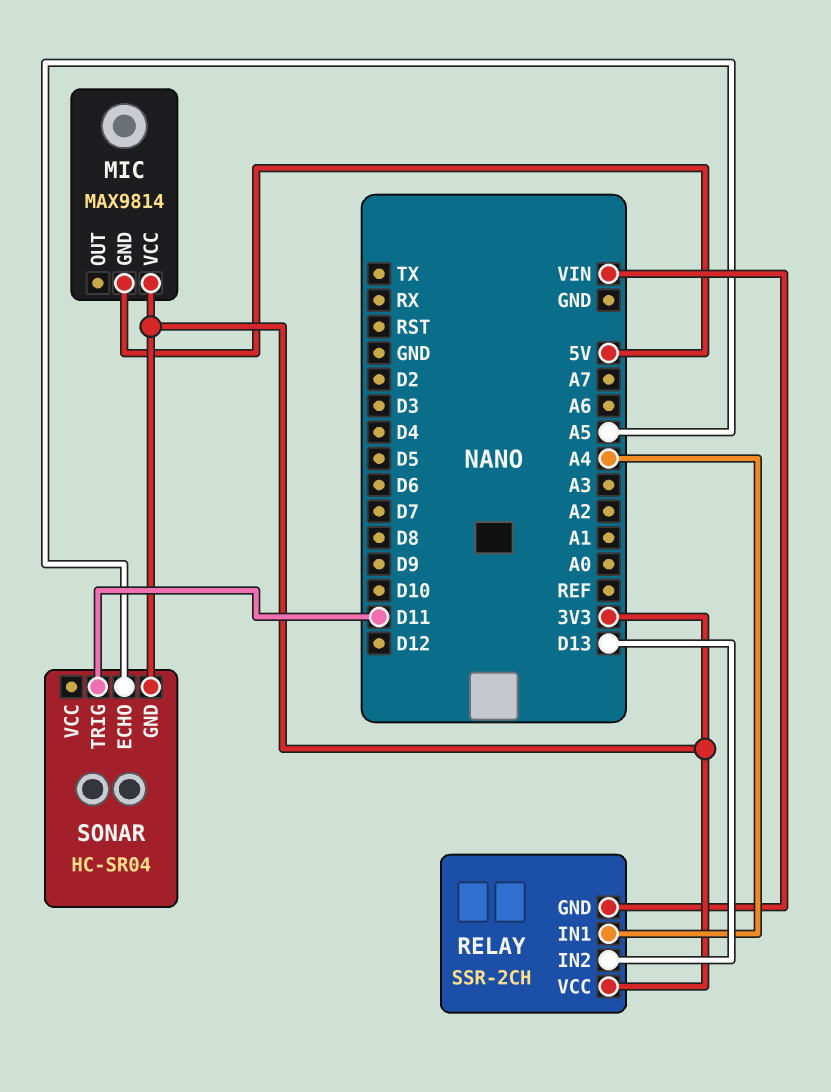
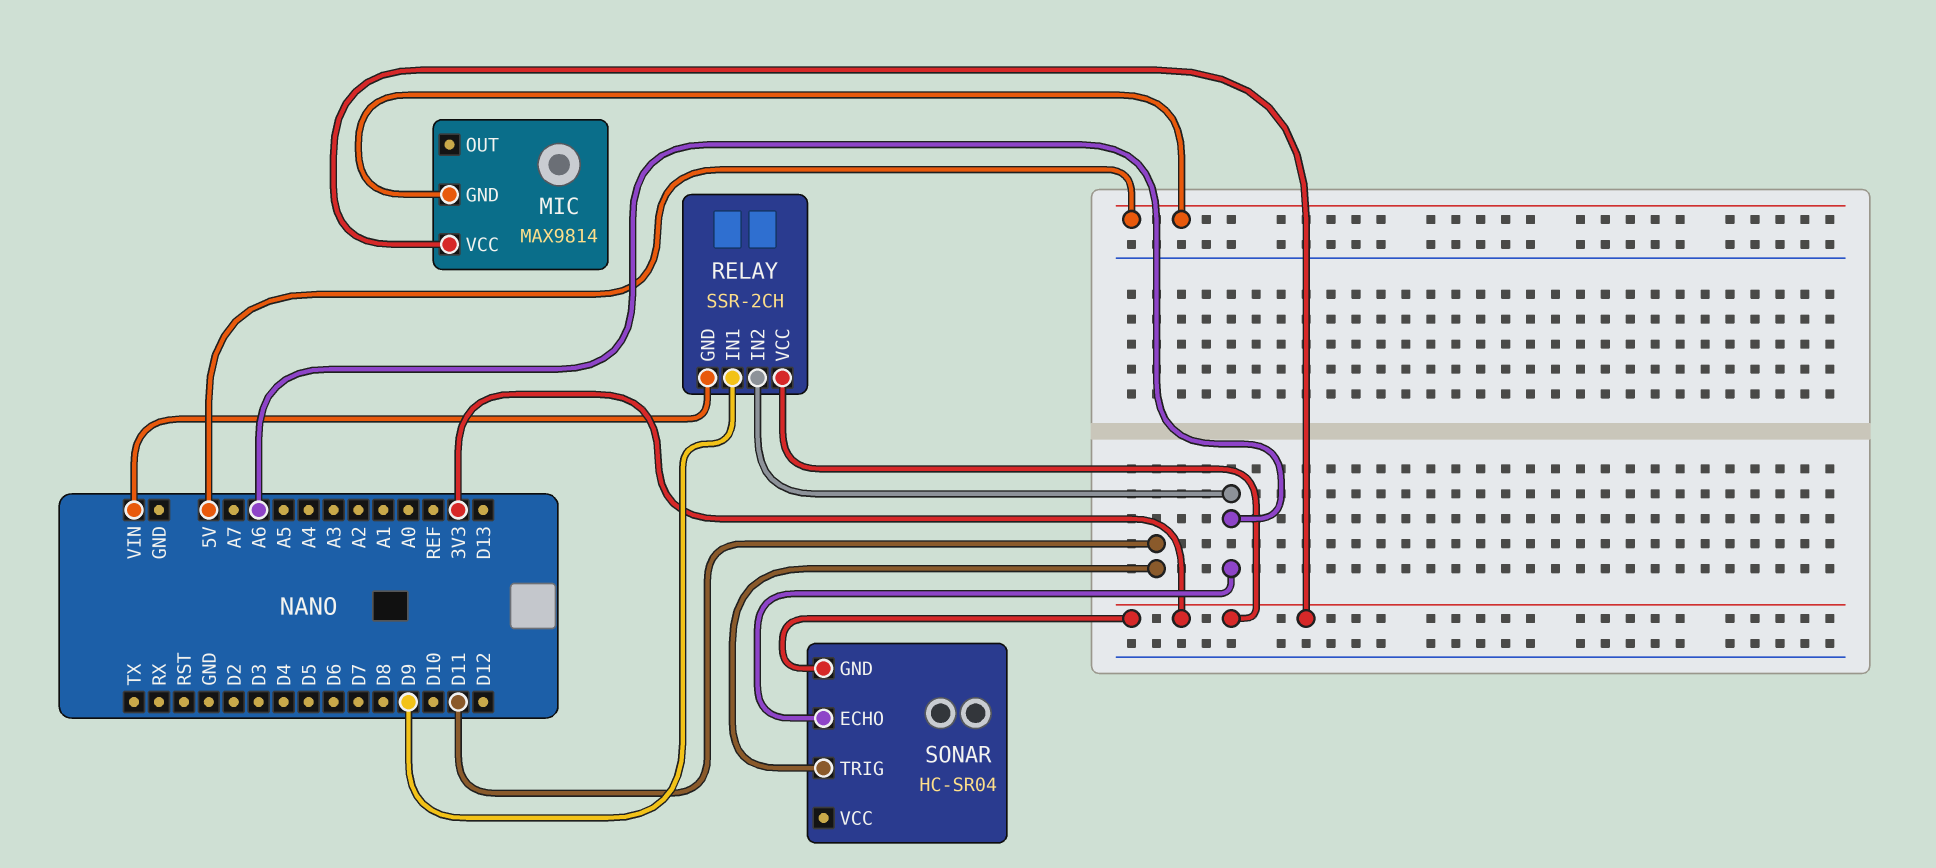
RELAY pin IN1: A4 -> D9
RELAY pin IN2: D13 -> A6
SONAR pin ECHO: A5 -> A6

